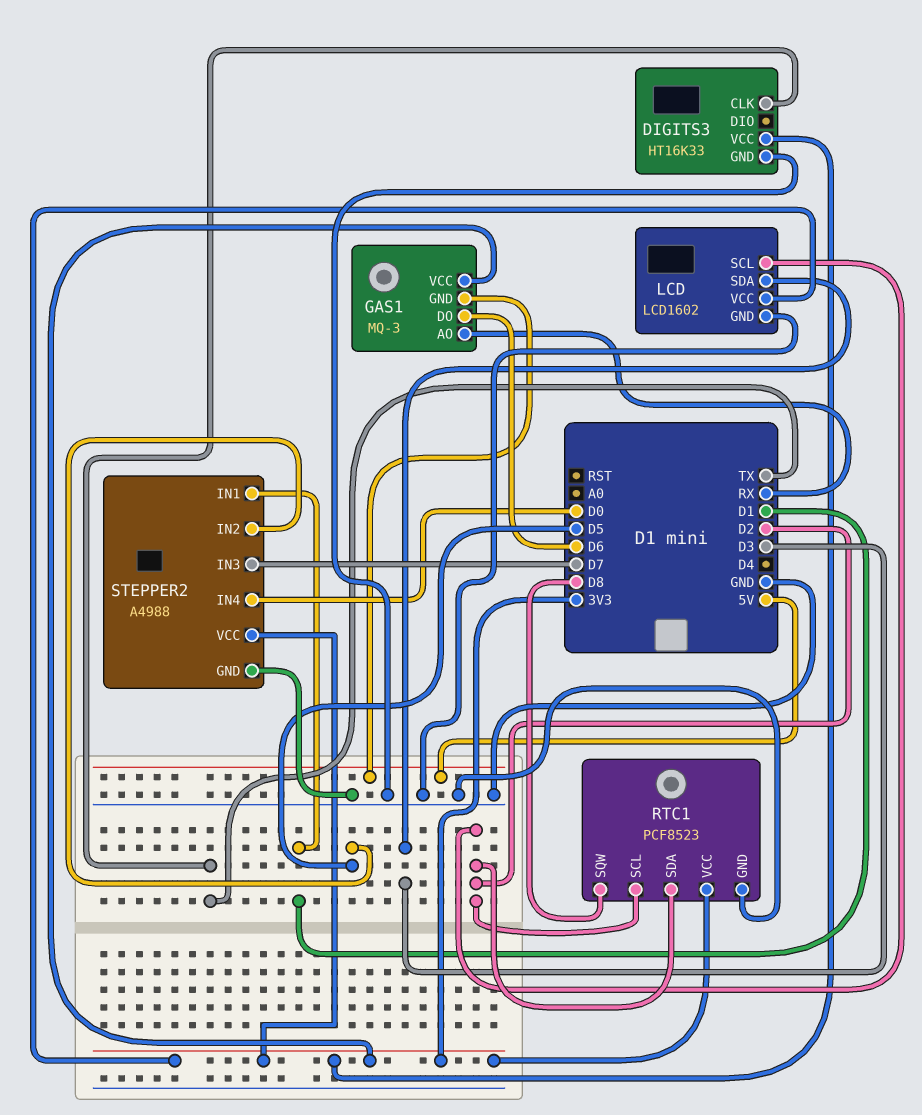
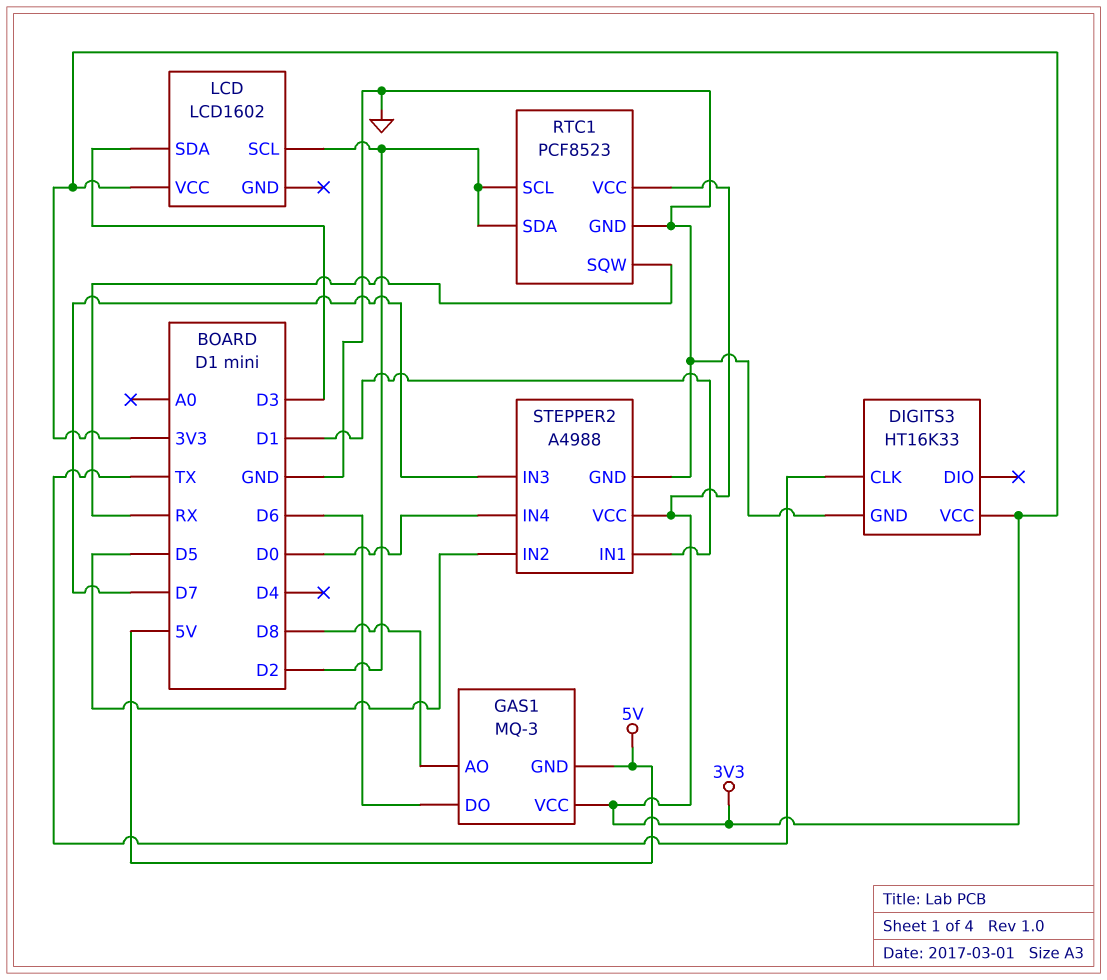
GAS1 pin AO: RX -> D8
LCD pin GND: GND -> none
RTC1 pin SQW: D8 -> RX

